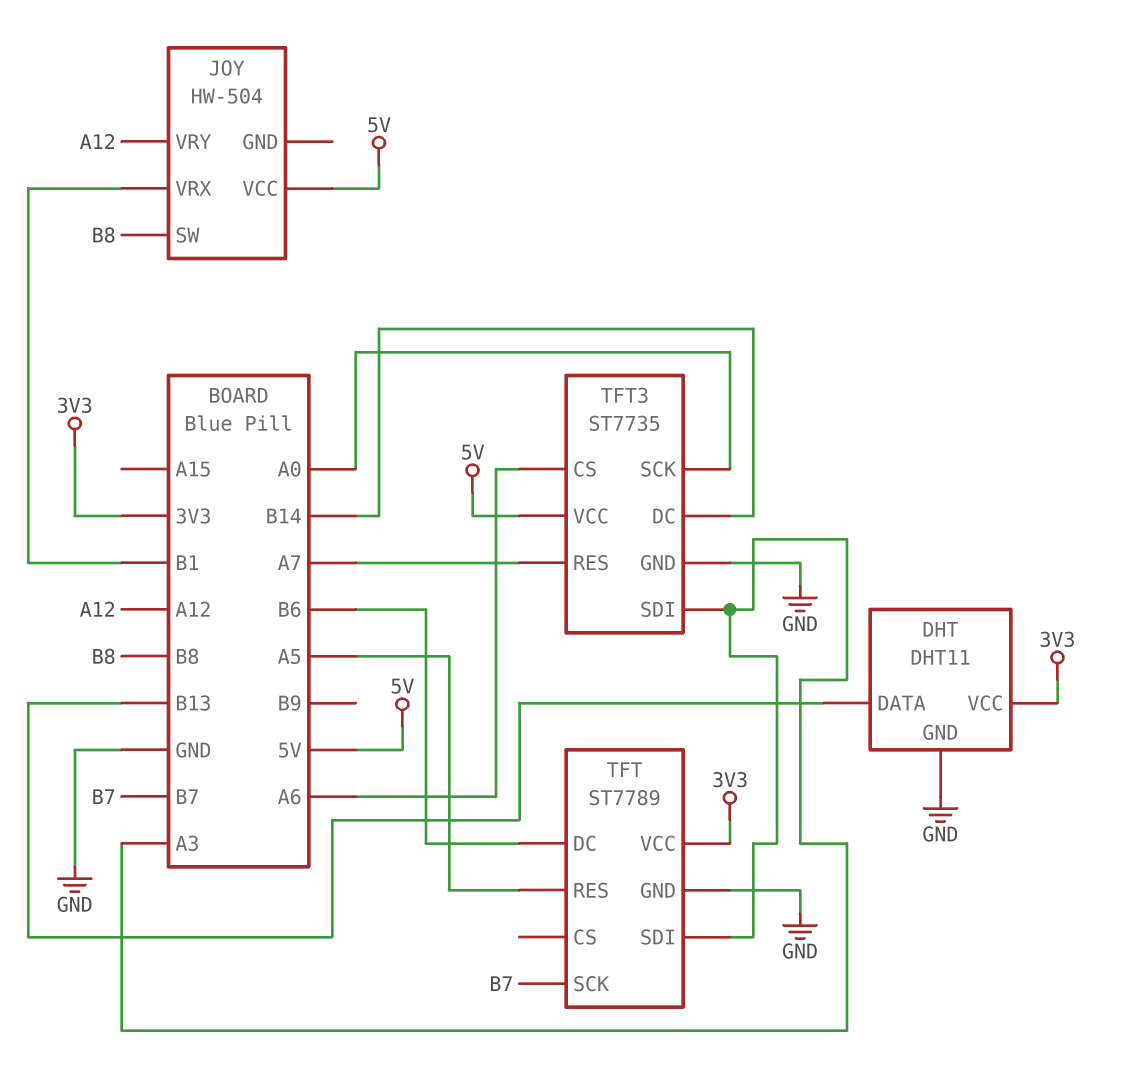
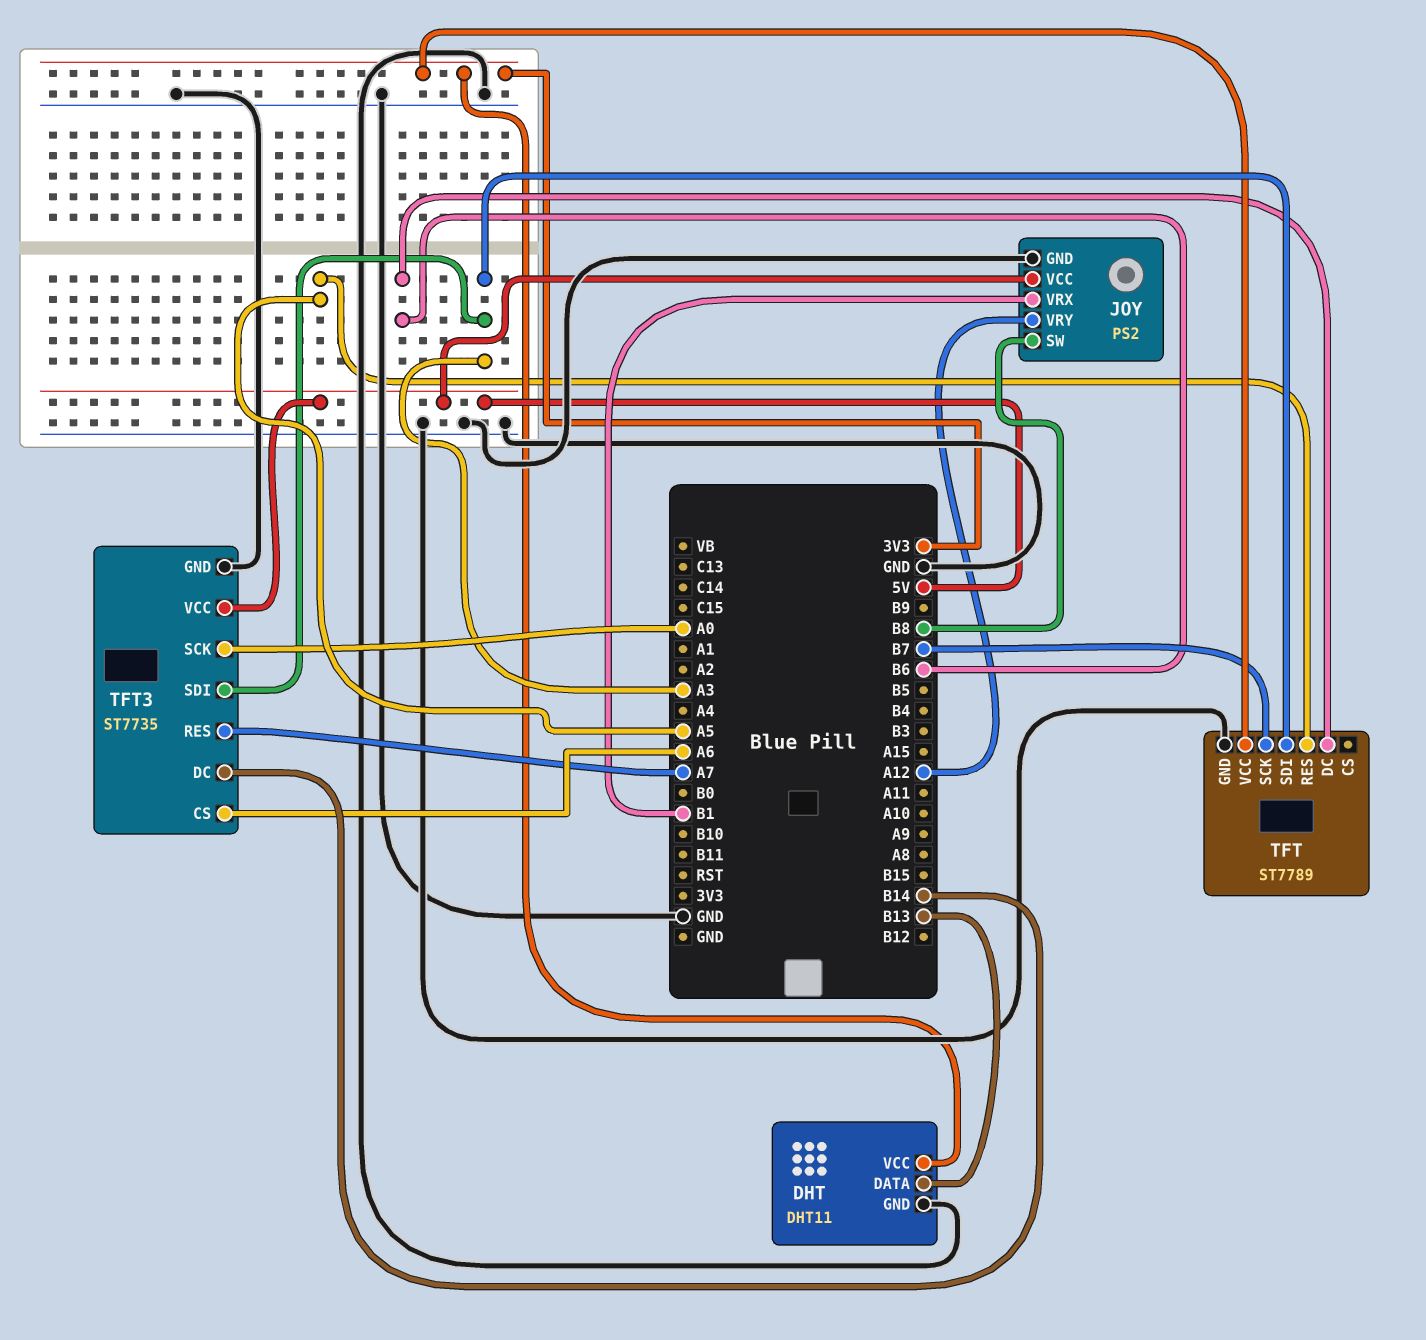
JOY: HW-504 -> PS2
JOY pin GND: none -> GND

